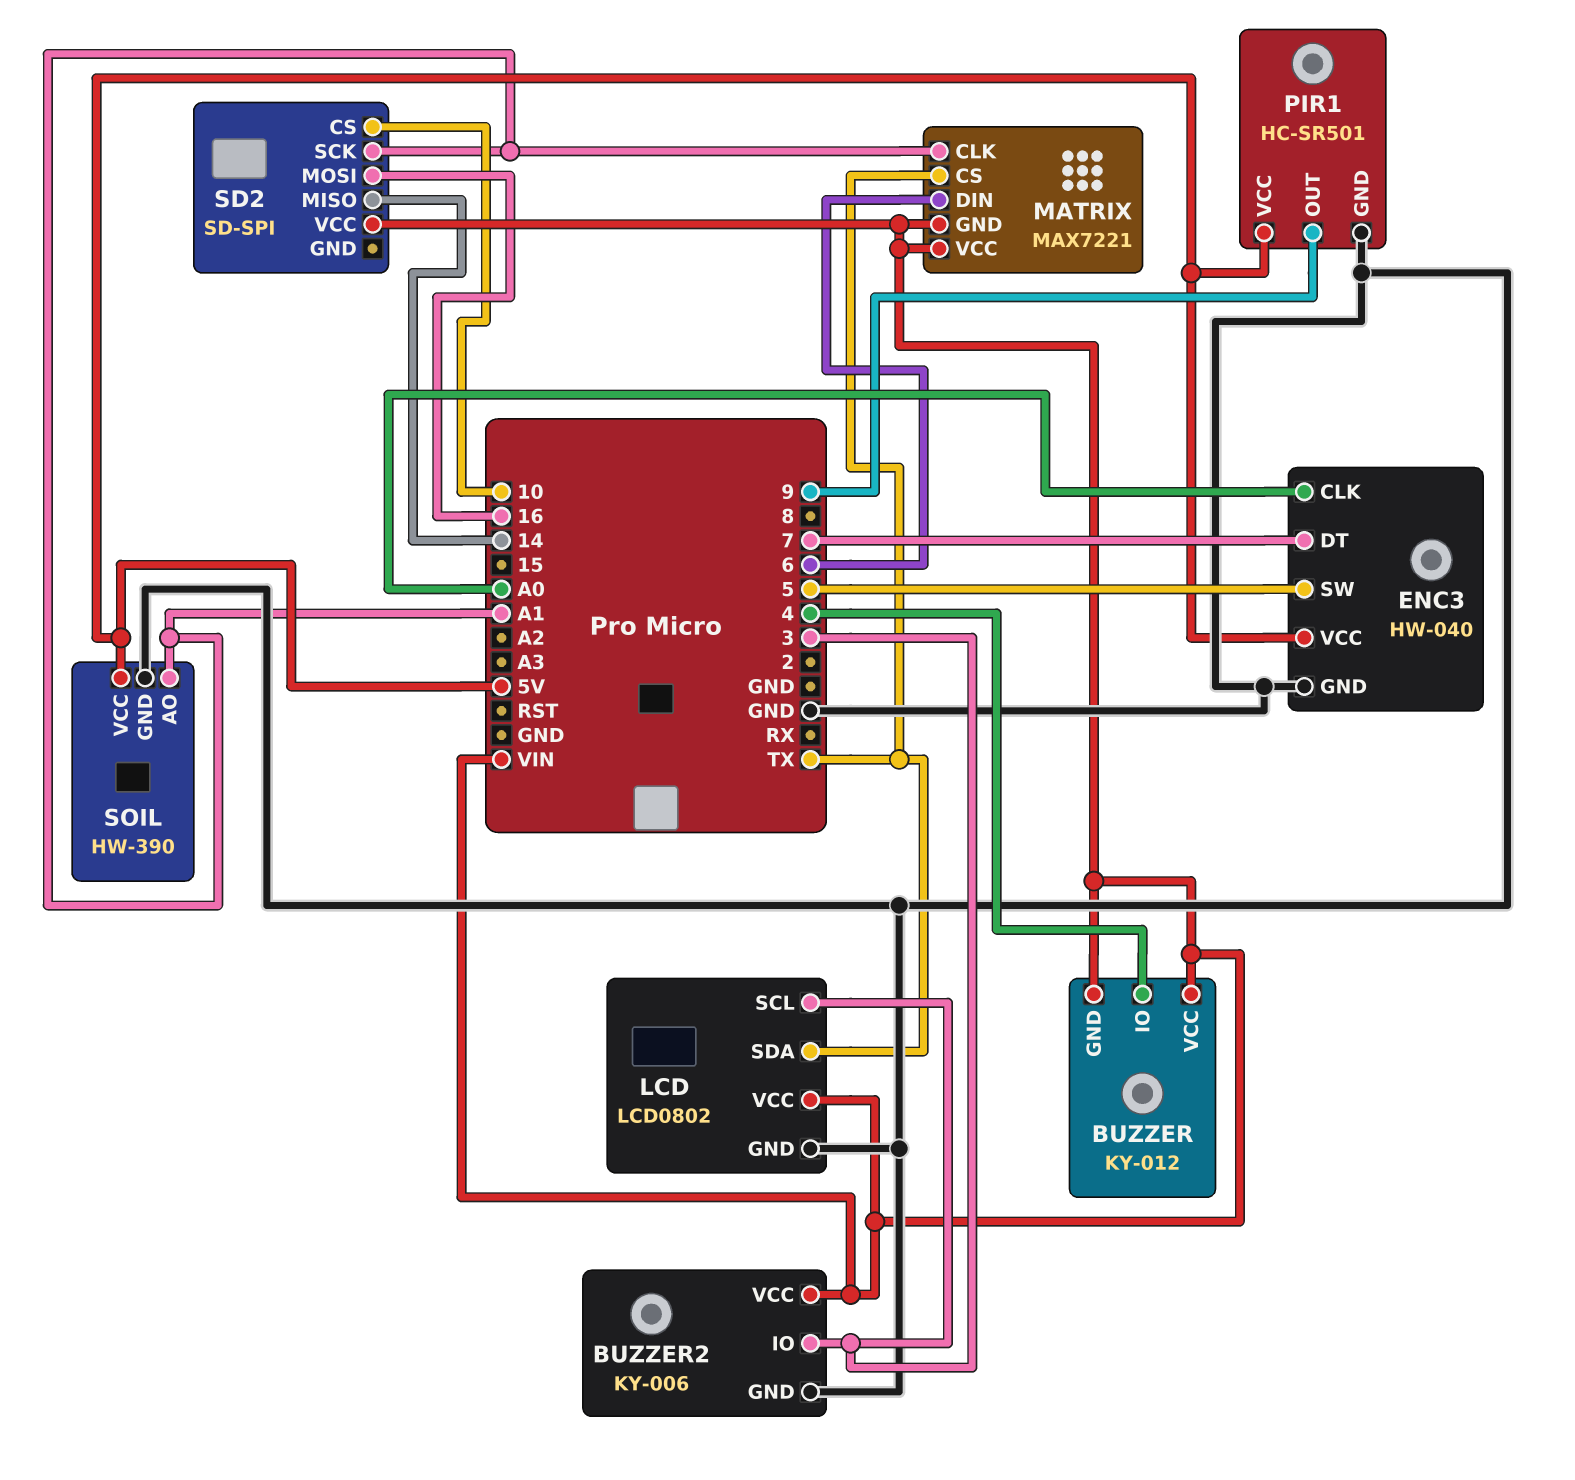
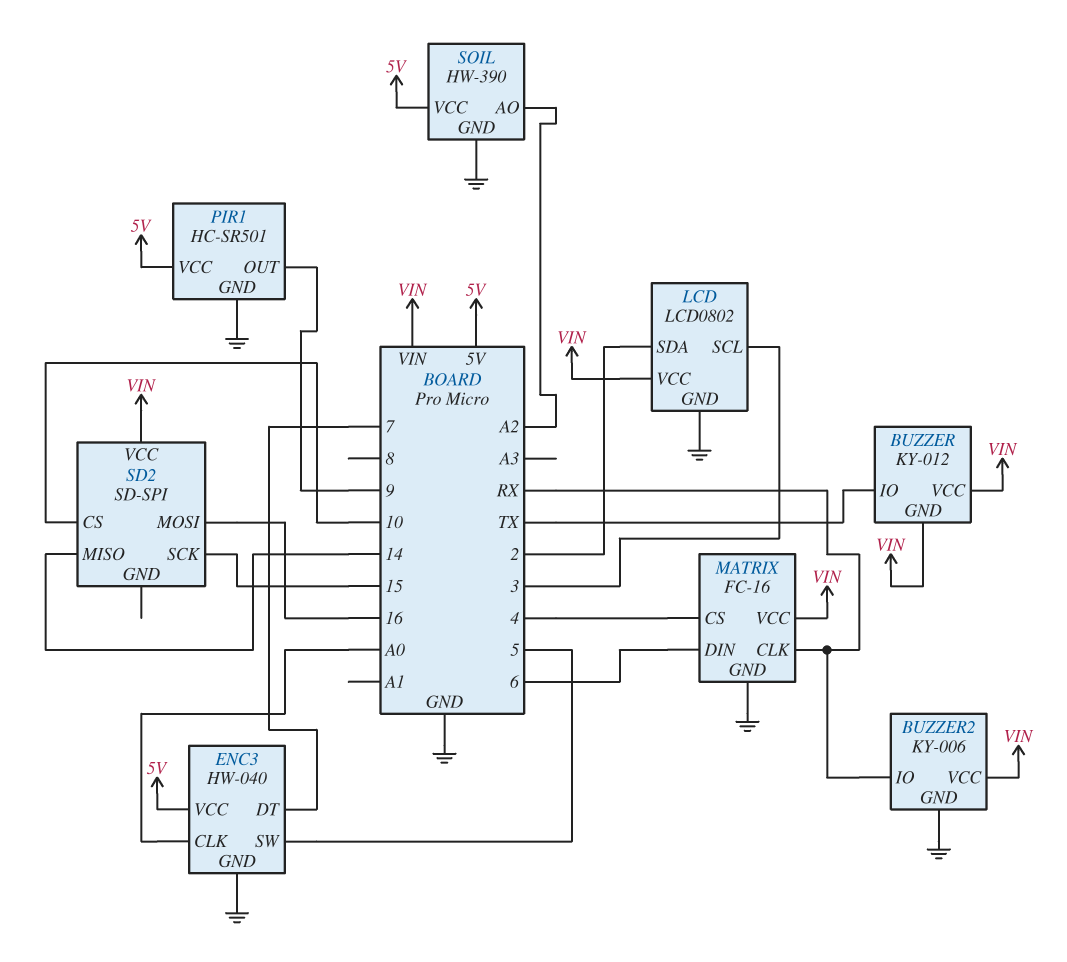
BUZZER pin IO: 4 -> TX
BUZZER2 pin IO: 3 -> RX
LCD pin SDA: TX -> 2
MATRIX: MAX7221 -> FC-16
MATRIX pin CLK: A1 -> RX
MATRIX pin CS: TX -> 4
MATRIX pin GND: VIN -> GND
SD2 pin SCK: A1 -> 15
SOIL pin AO: A1 -> A2

